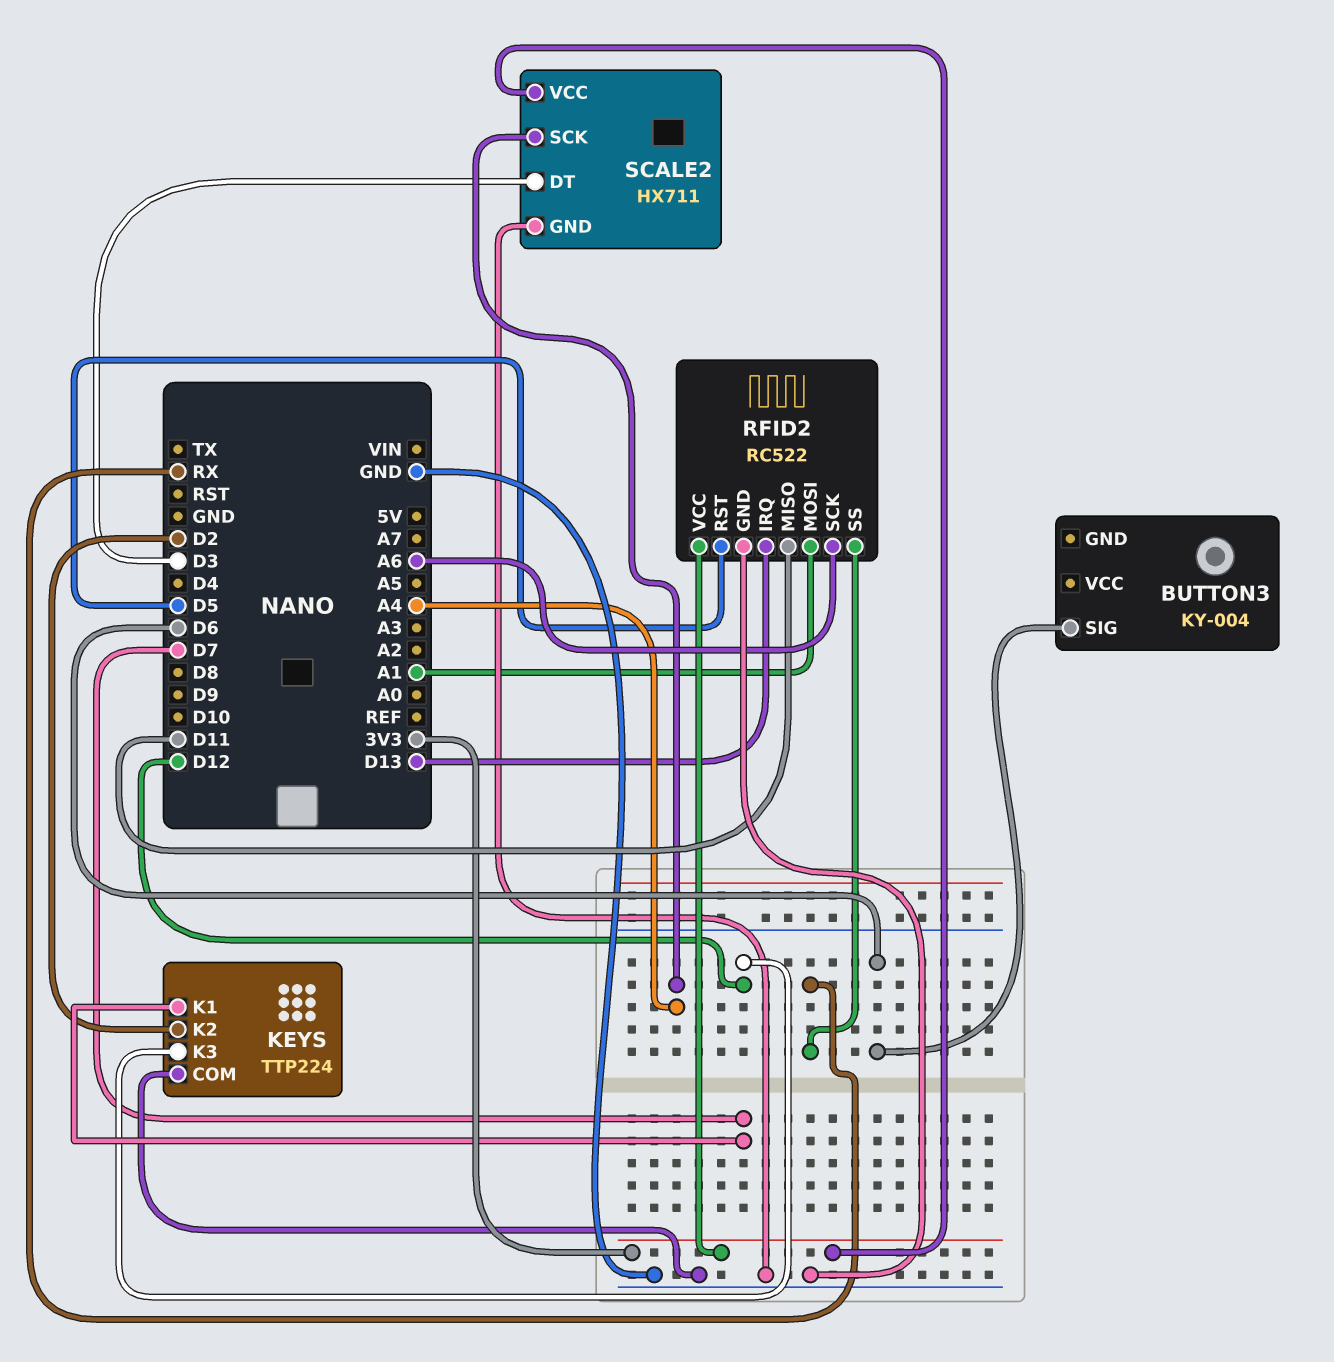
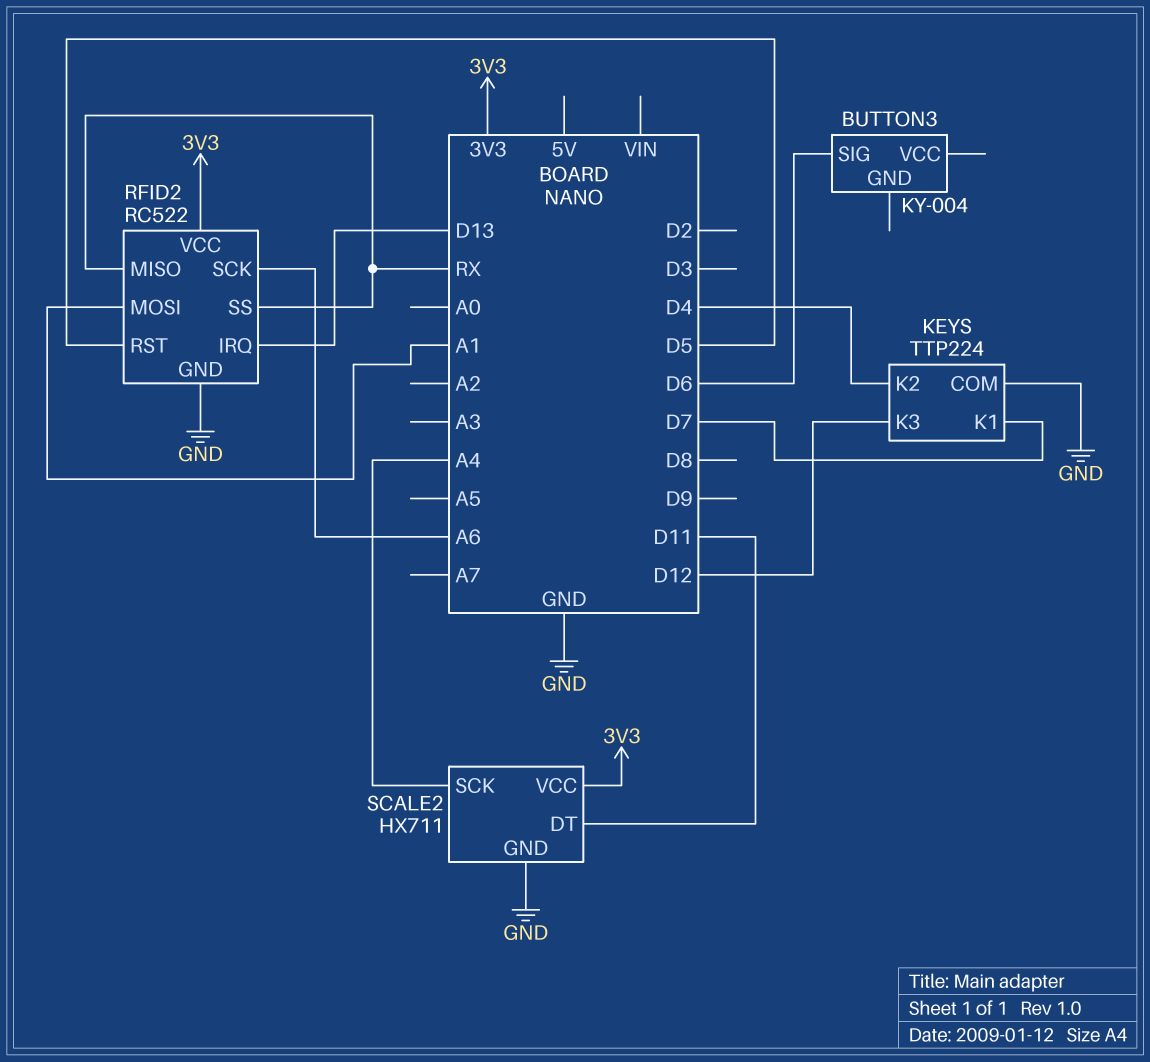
KEYS pin K2: D2 -> D4
RFID2 pin MISO: D11 -> RX
SCALE2 pin DT: D3 -> D11

